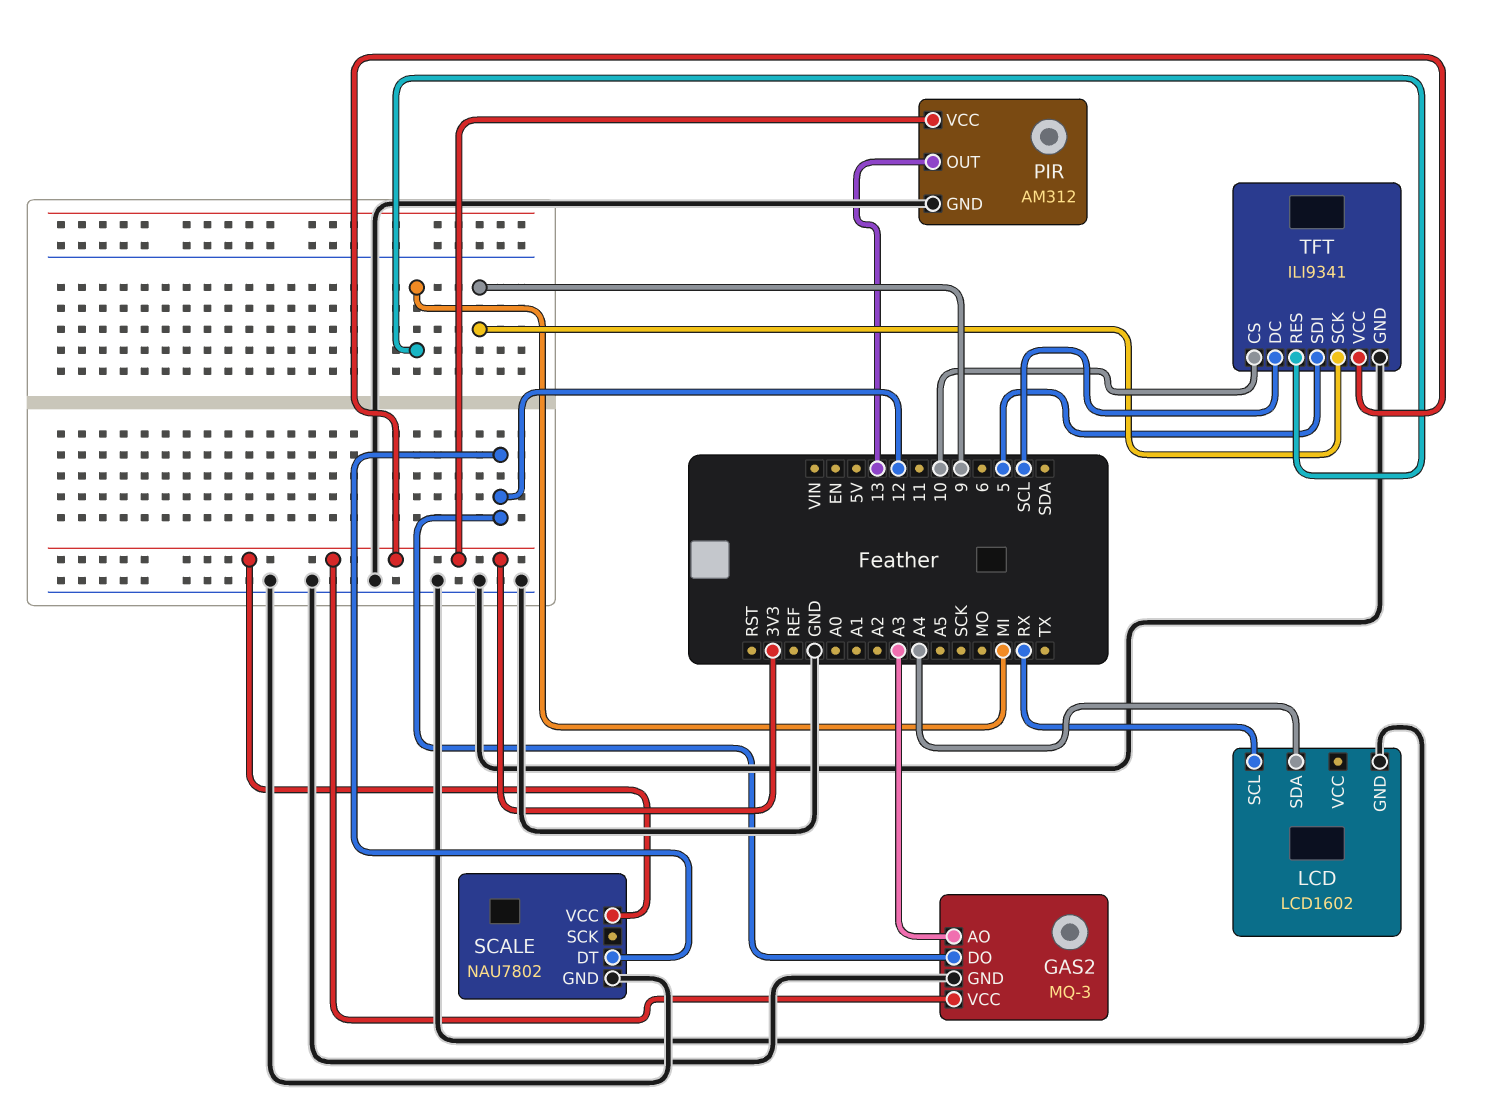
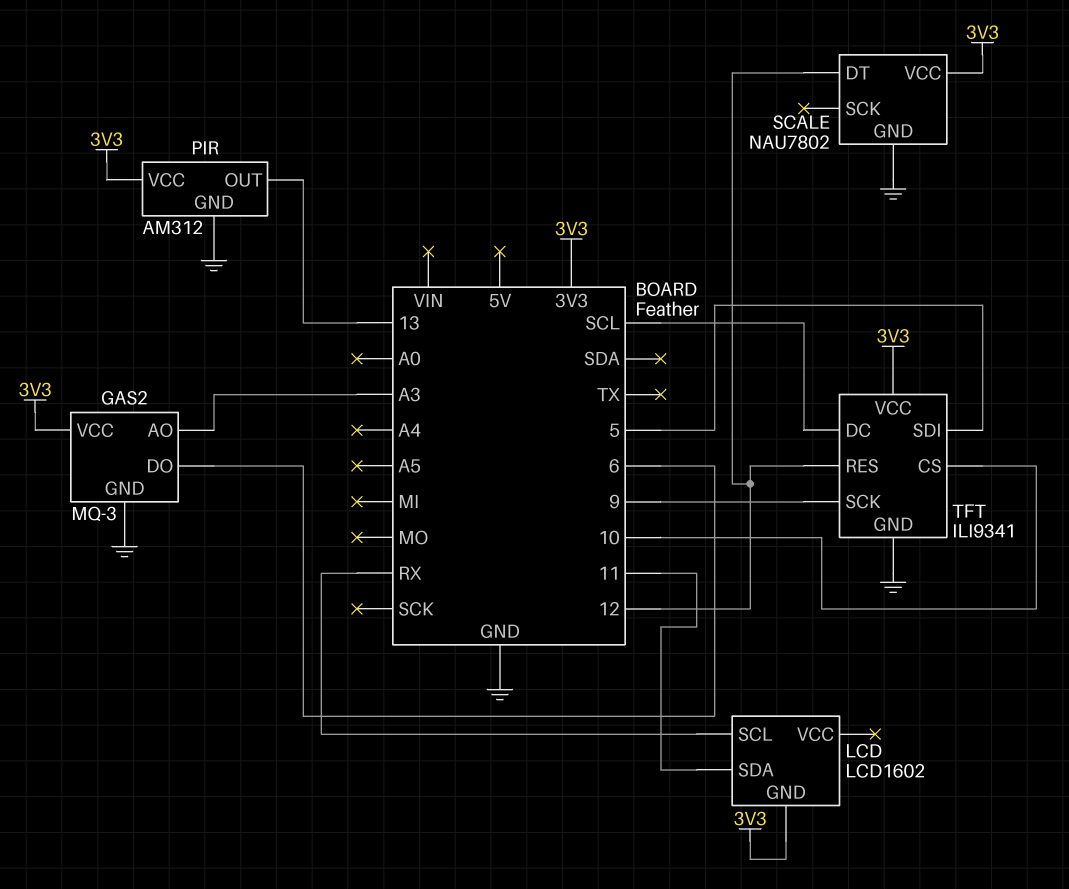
GAS2 pin DO: 12 -> 6
LCD pin GND: GND -> 3V3
LCD pin SDA: A4 -> 11
TFT pin RES: MI -> 12

